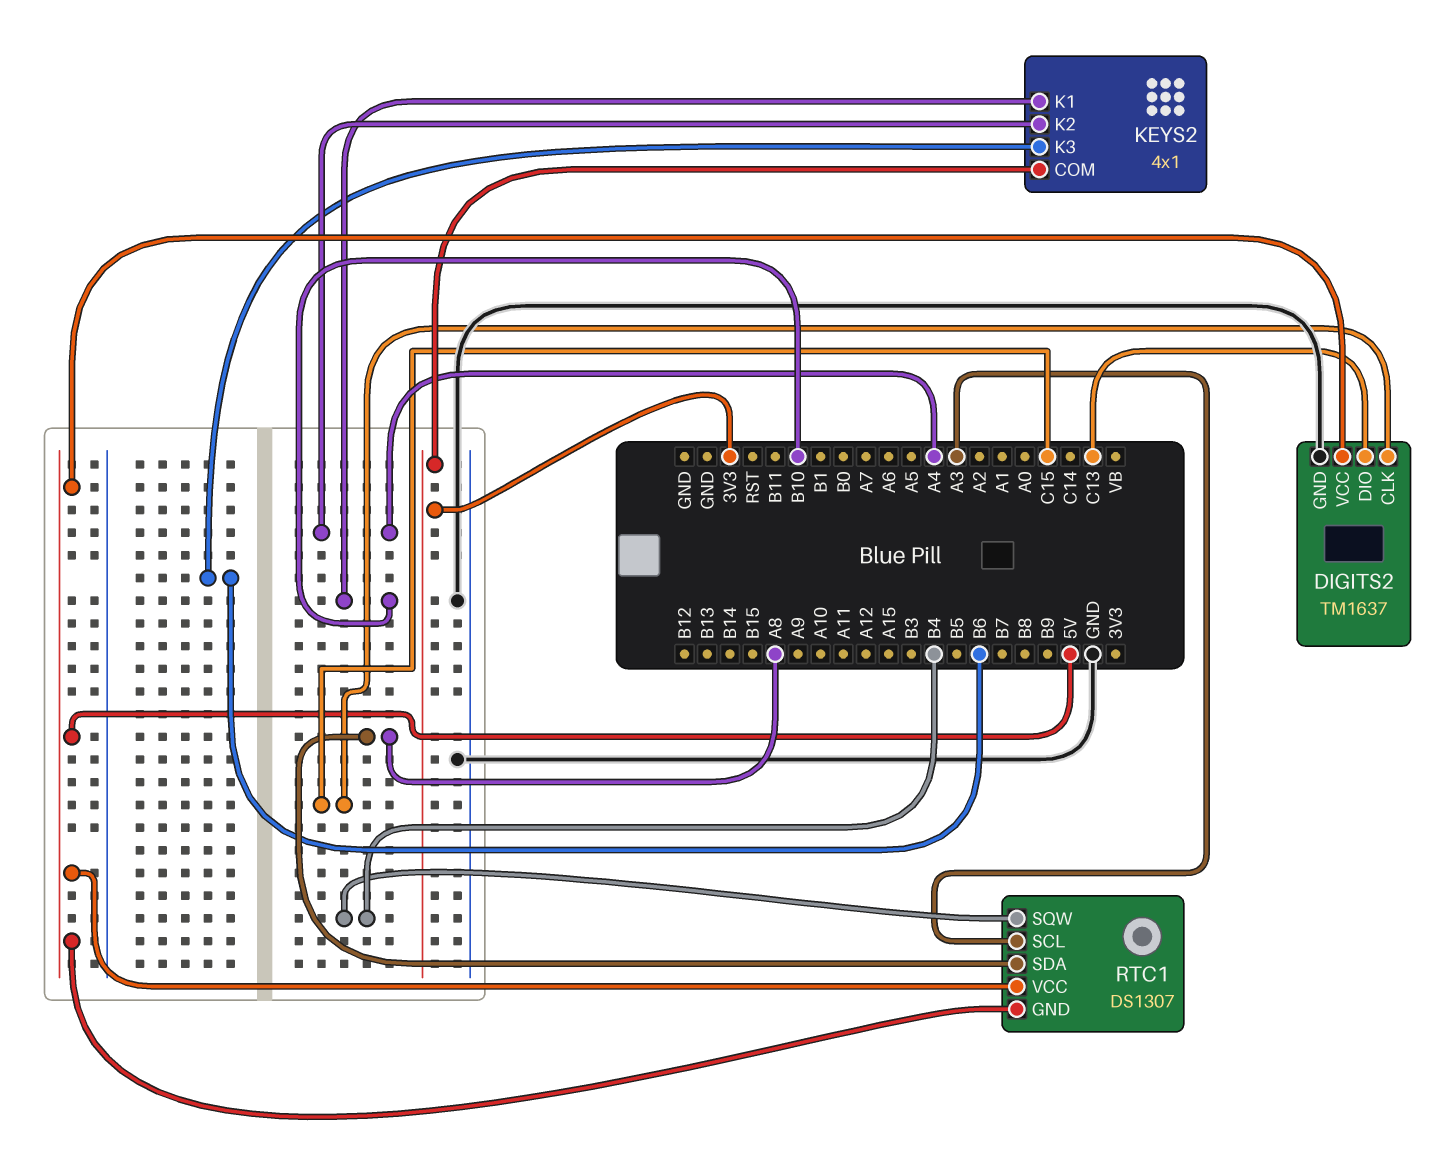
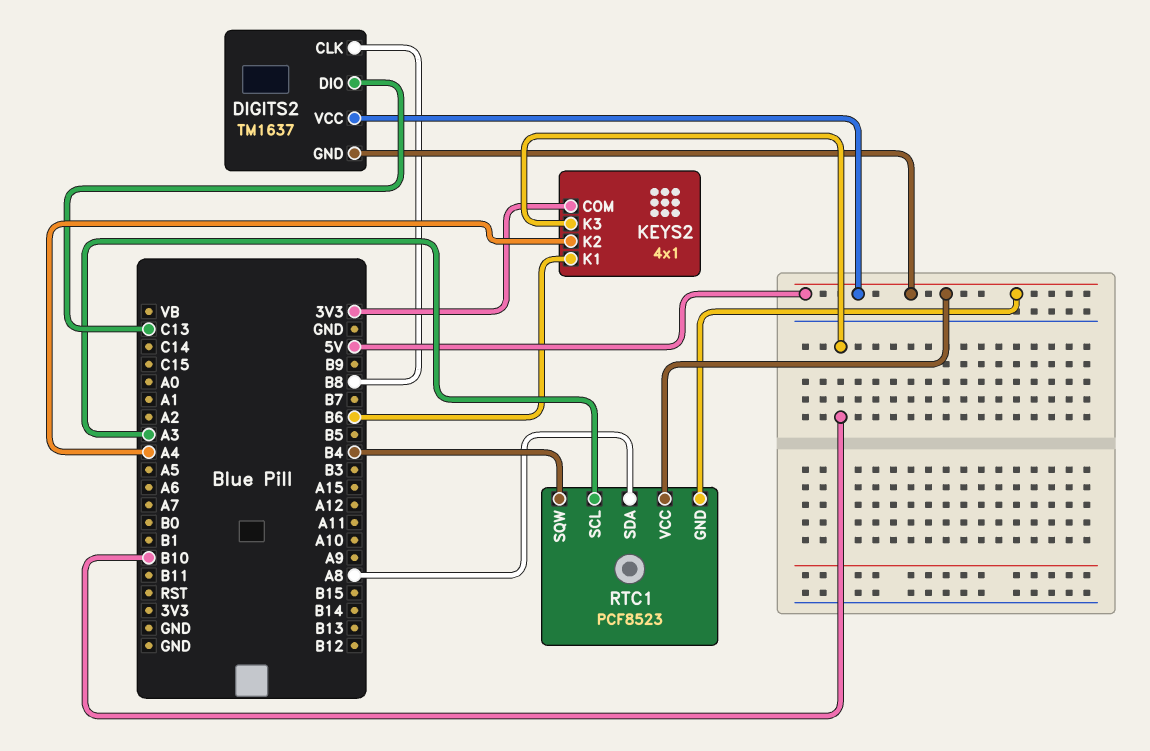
DIGITS2 pin CLK: C15 -> B8
DIGITS2 pin GND: GND -> 5V
KEYS2 pin K1: B10 -> B6
KEYS2 pin K3: B6 -> B10
RTC1: DS1307 -> PCF8523

